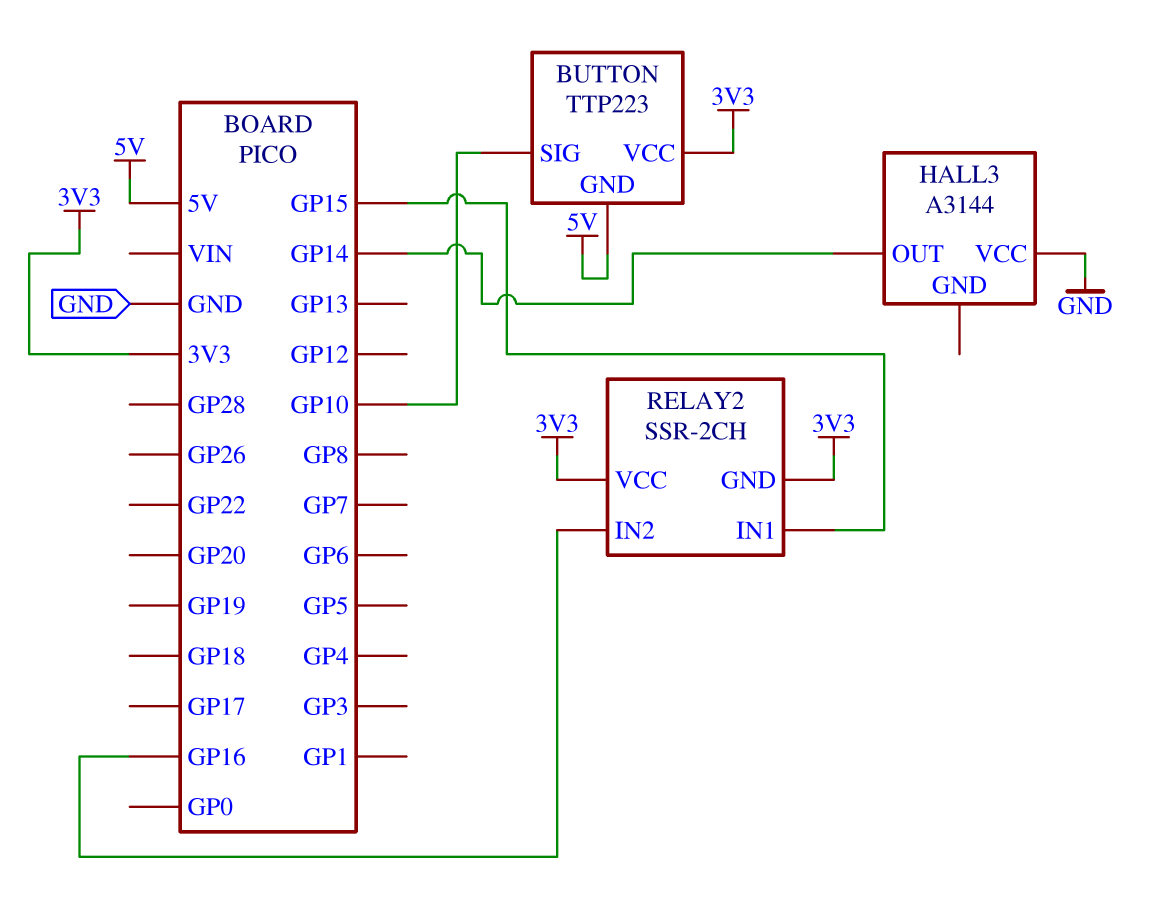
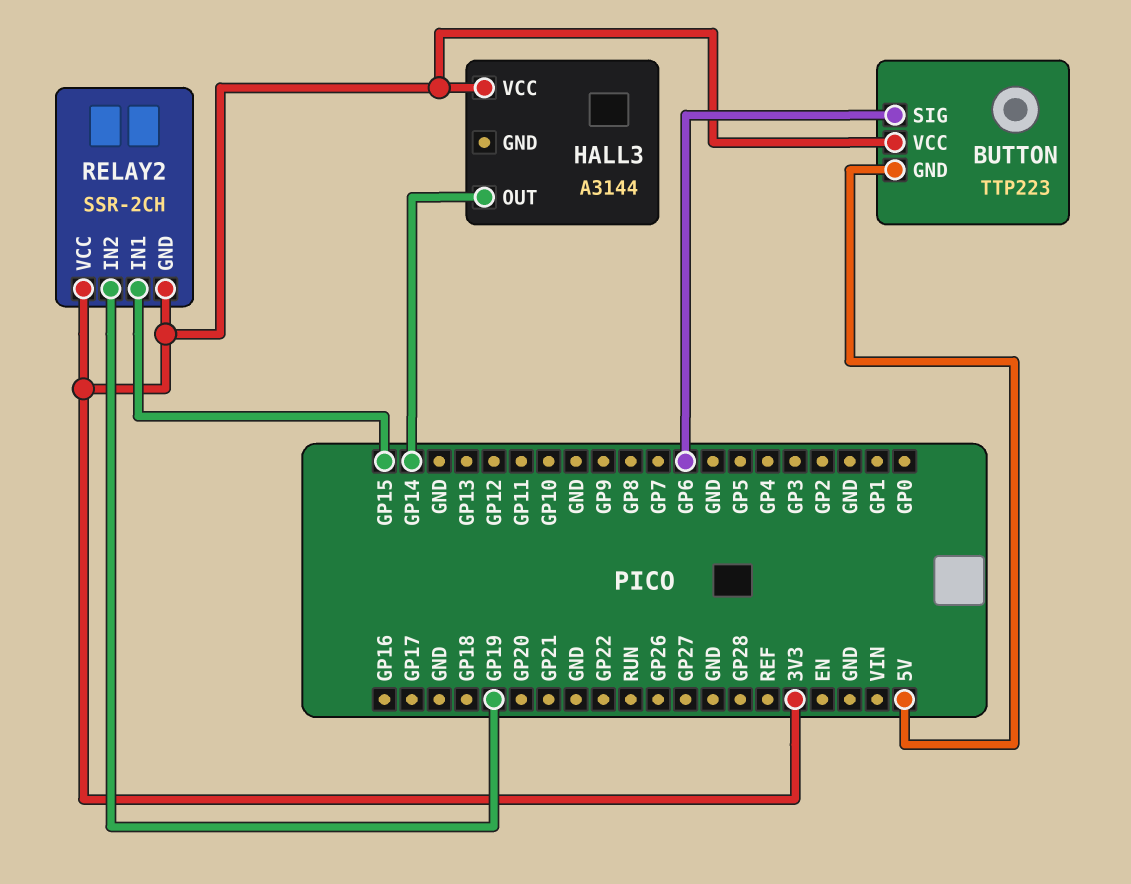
BUTTON pin SIG: GP10 -> GP6
HALL3 pin VCC: GND -> 3V3
RELAY2 pin IN2: GP16 -> GP19

